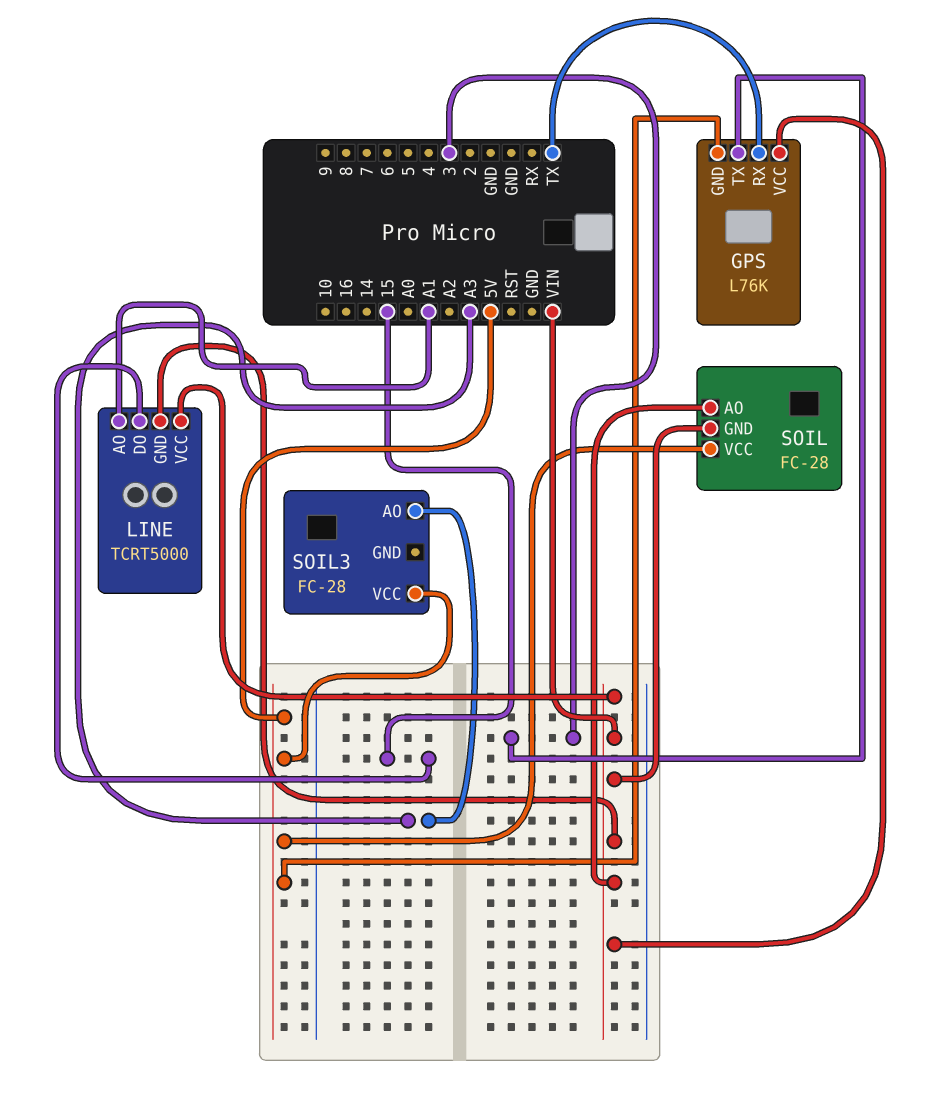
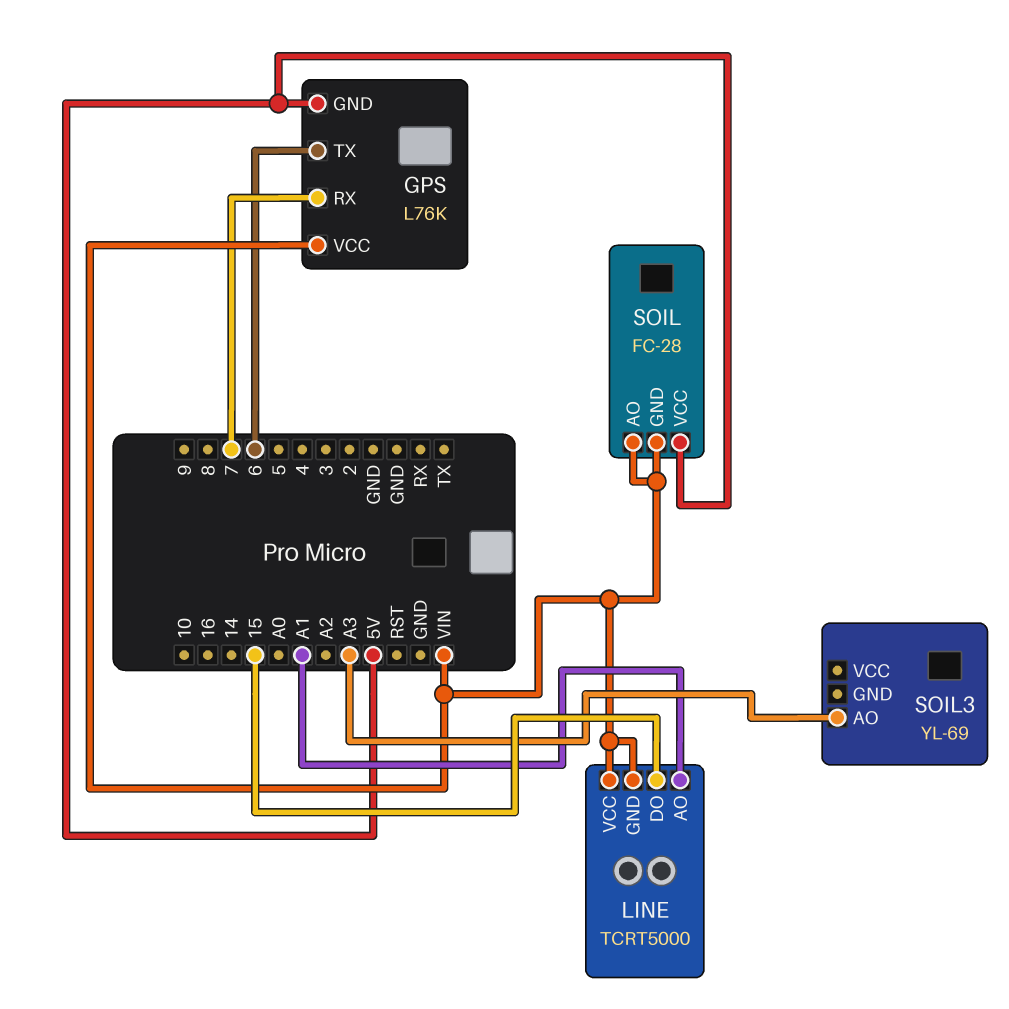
GPS pin RX: TX -> 7
GPS pin TX: 3 -> 6
SOIL3: FC-28 -> YL-69
SOIL3 pin VCC: 5V -> none

